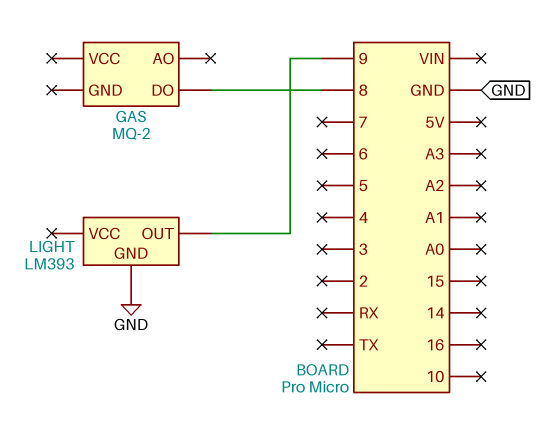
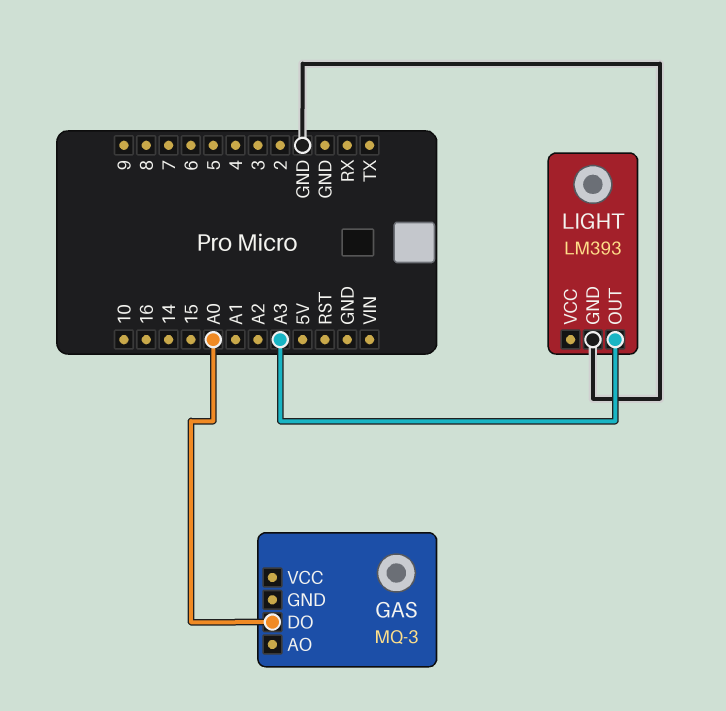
GAS: MQ-2 -> MQ-3
GAS pin DO: 8 -> A0
LIGHT pin OUT: 9 -> A3

